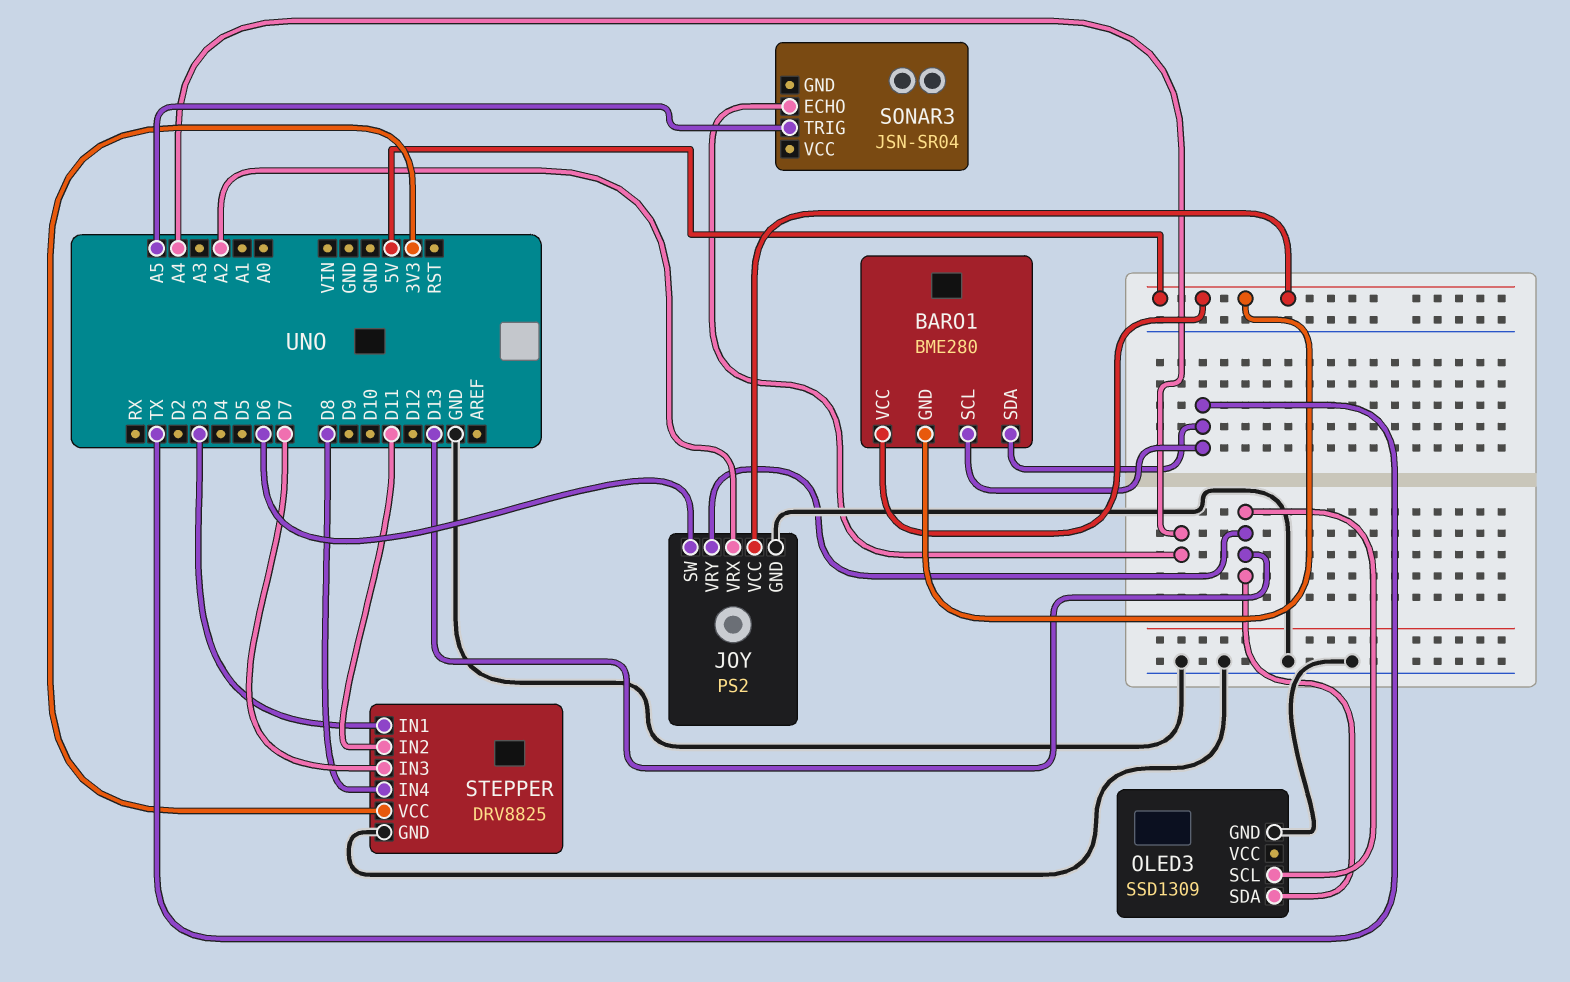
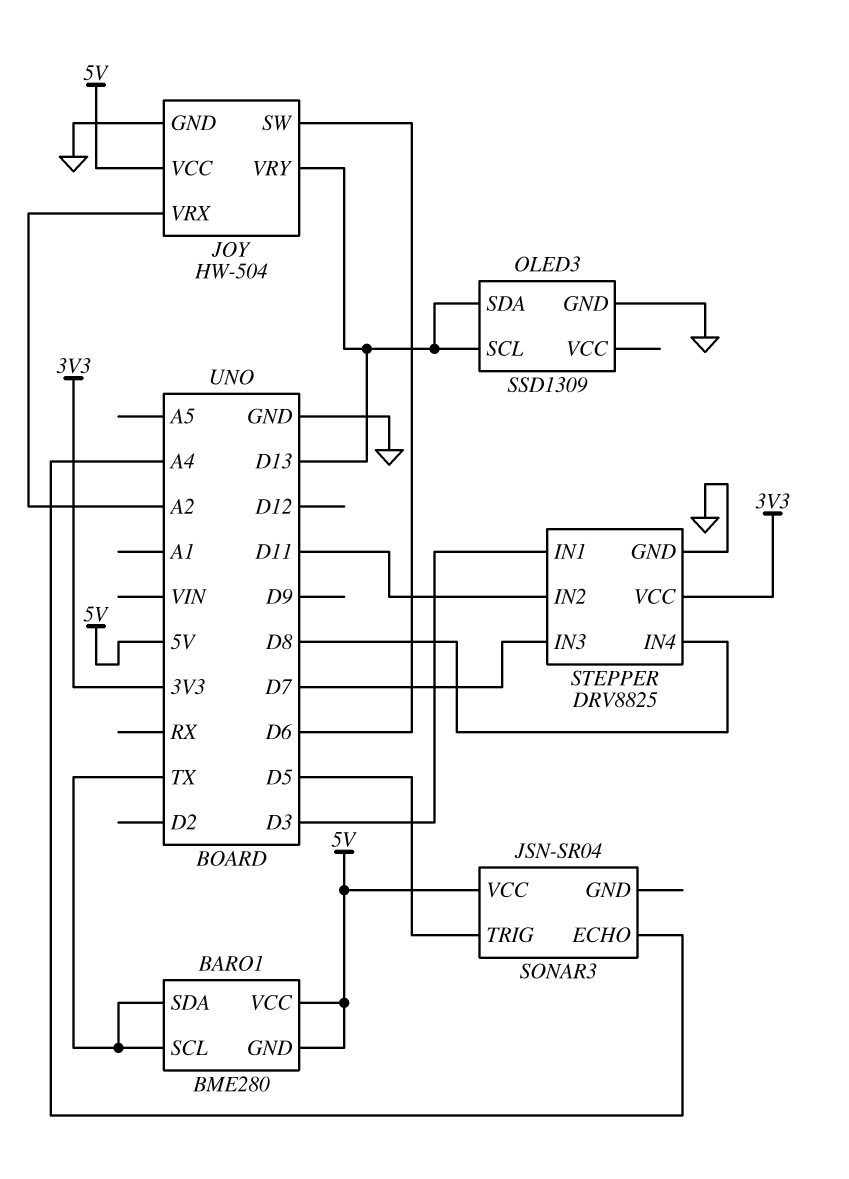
JOY: PS2 -> HW-504
SONAR3 pin TRIG: A5 -> D5
SONAR3 pin VCC: none -> 5V

